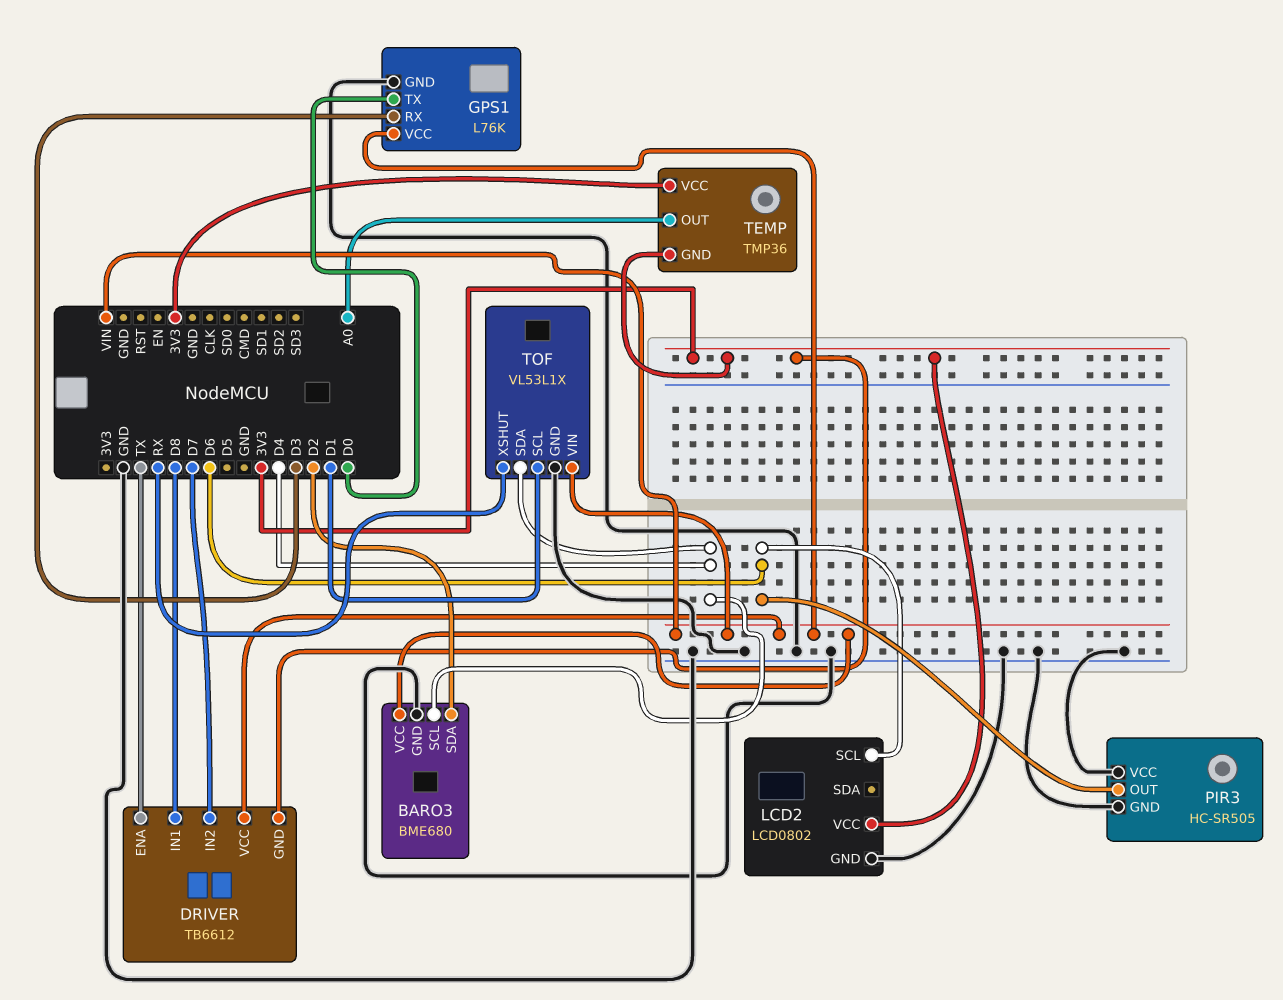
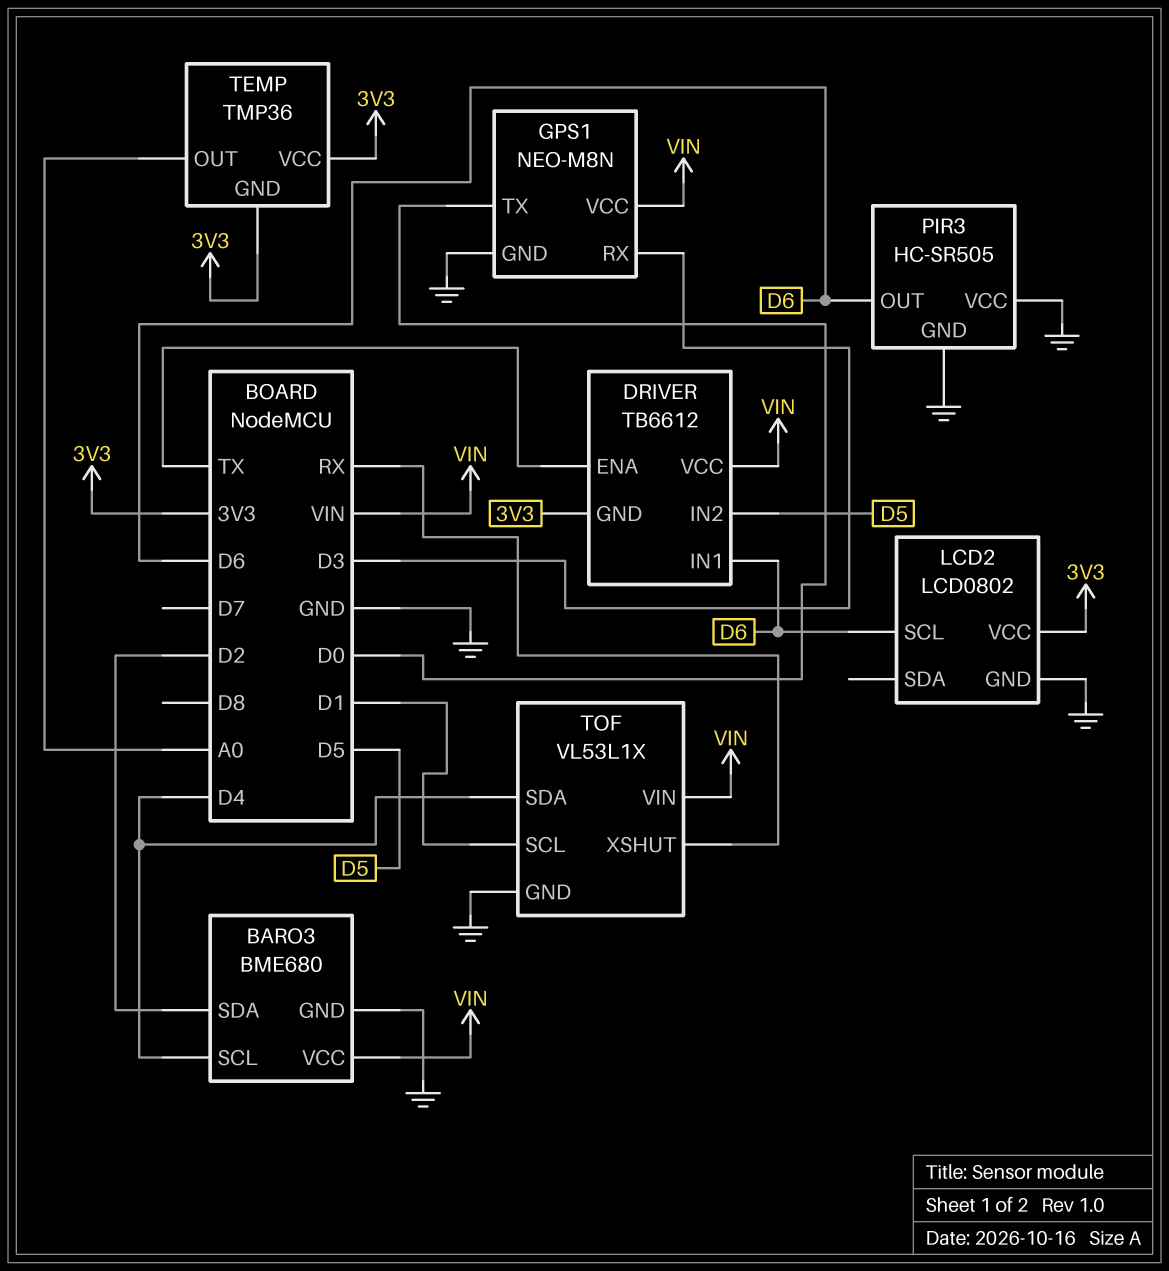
DRIVER pin IN1: D8 -> D6
DRIVER pin IN2: D7 -> D5
GPS1: L76K -> NEO-M8N

